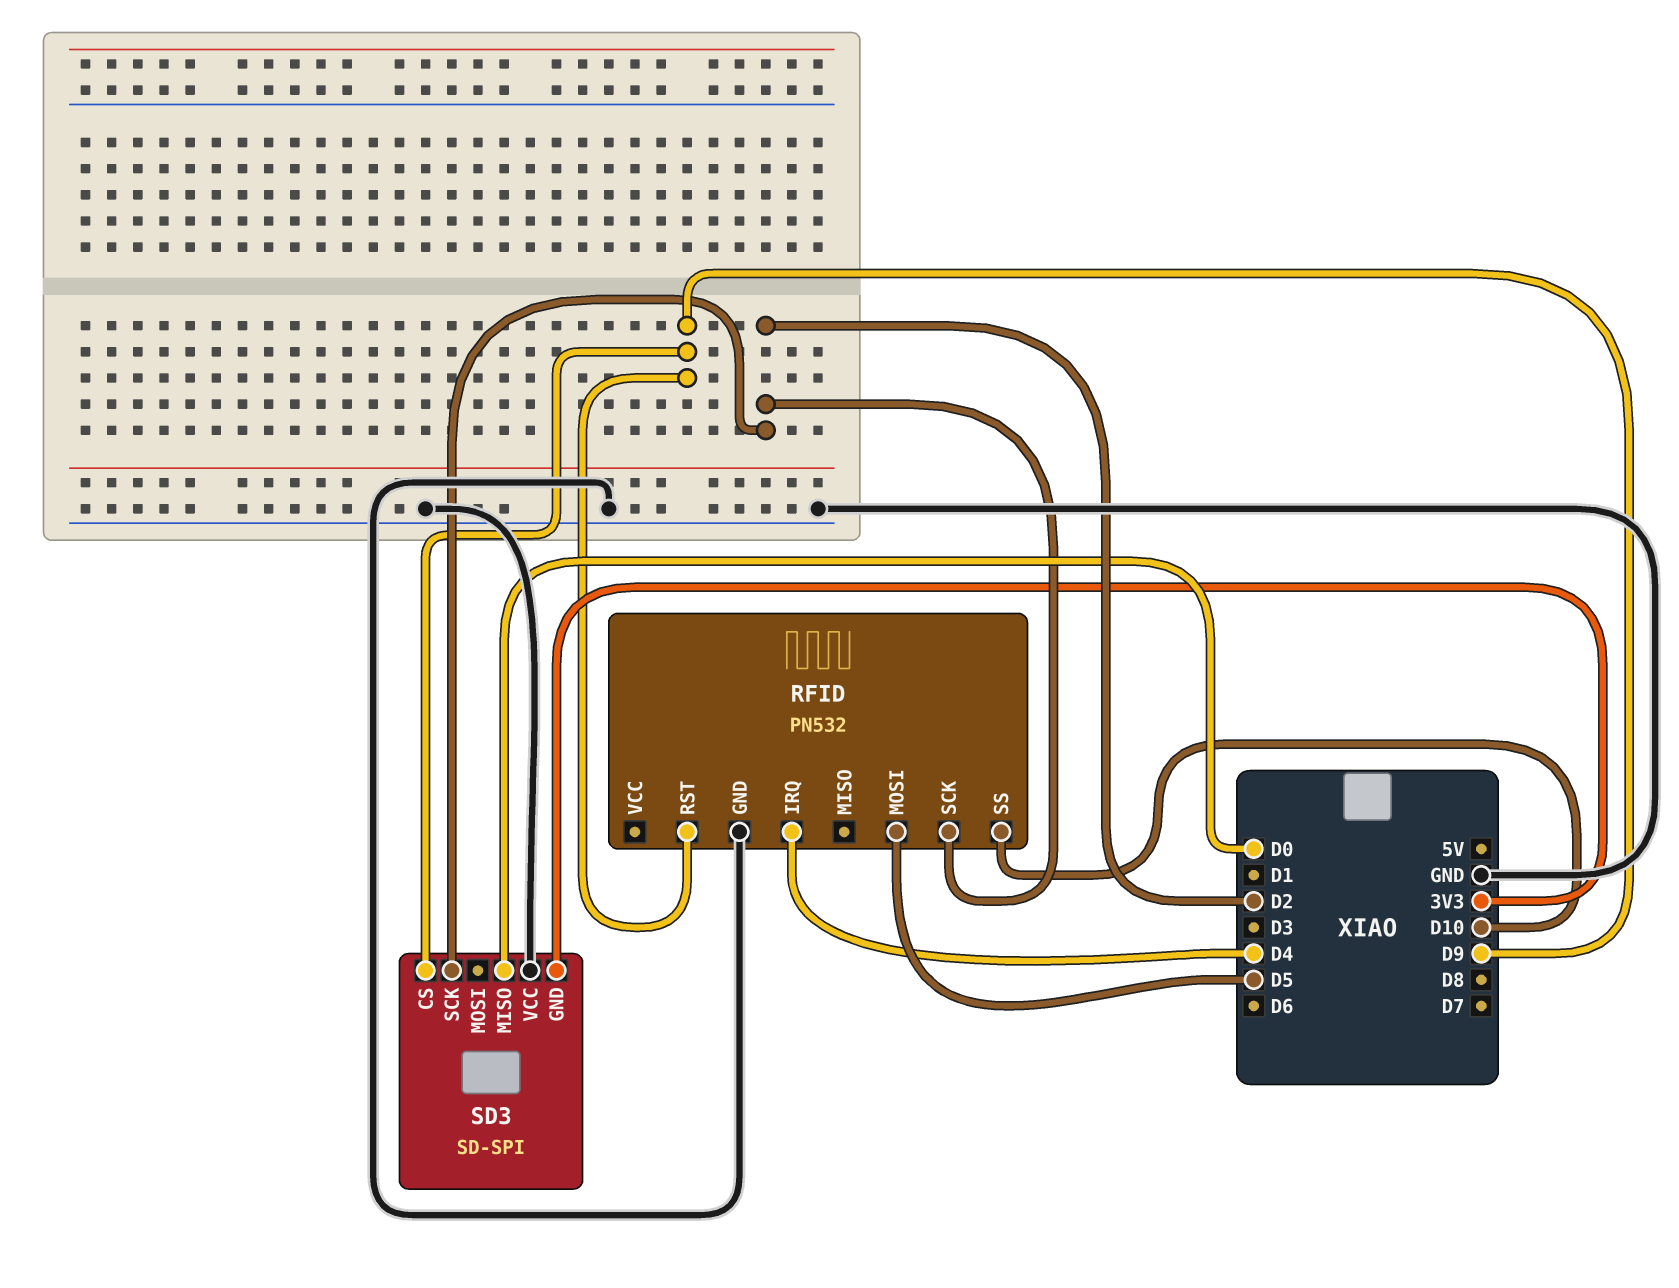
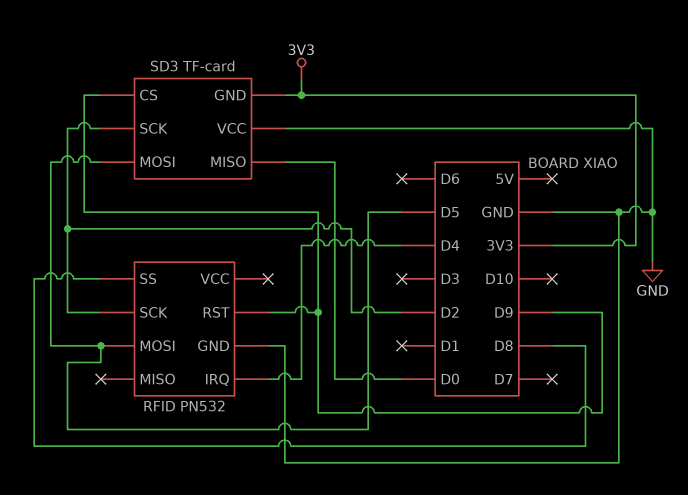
RFID pin SS: D10 -> D8
SD3: SD-SPI -> TF-card
SD3 pin MOSI: none -> D5

